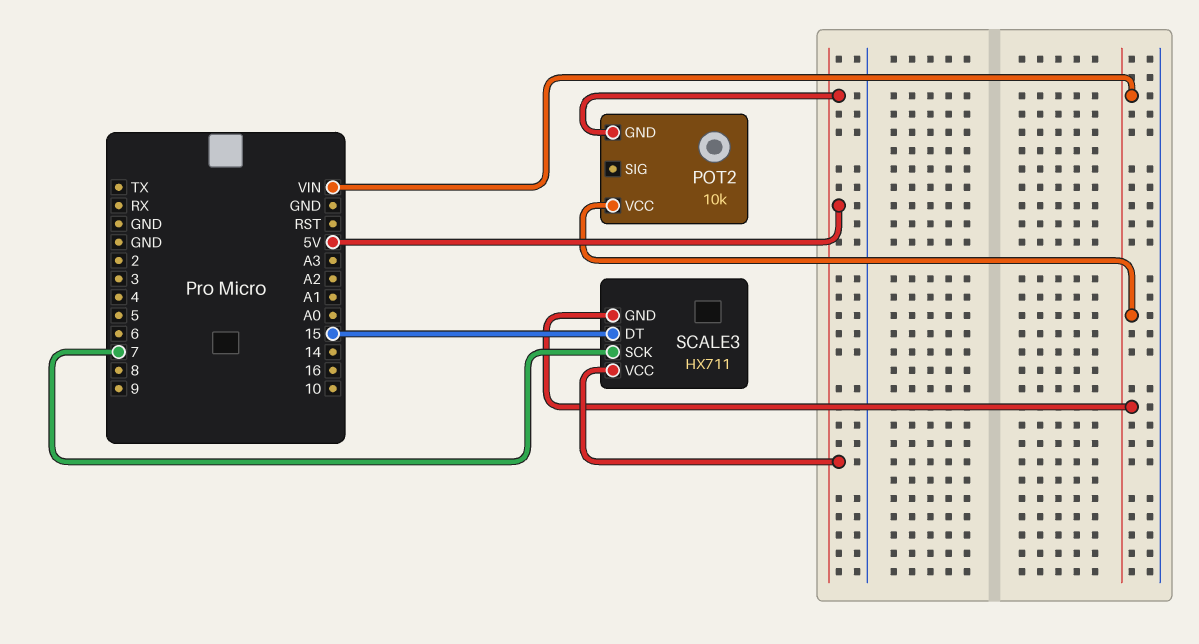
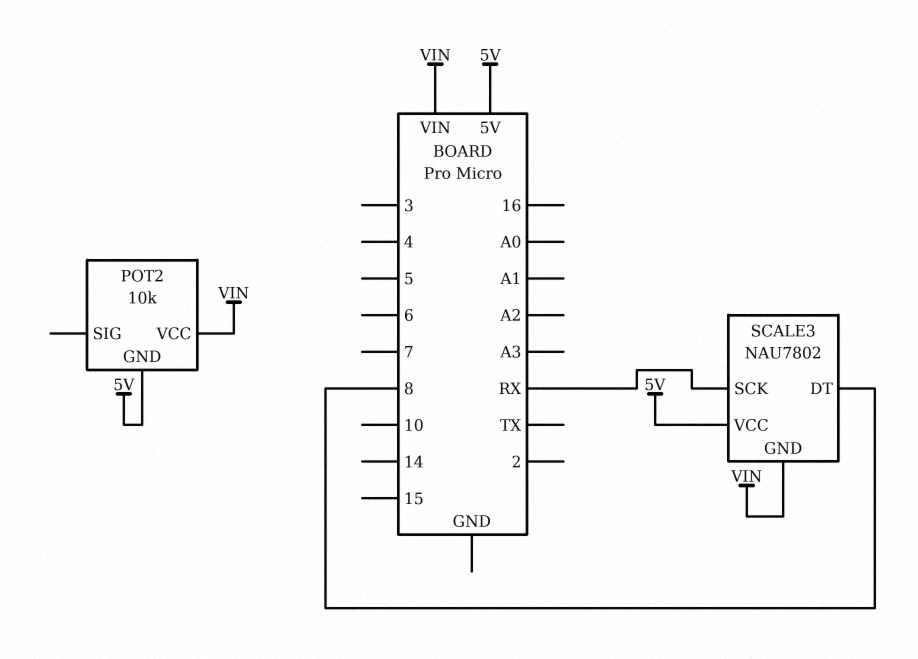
SCALE3: HX711 -> NAU7802
SCALE3 pin DT: 15 -> 8
SCALE3 pin SCK: 7 -> RX

